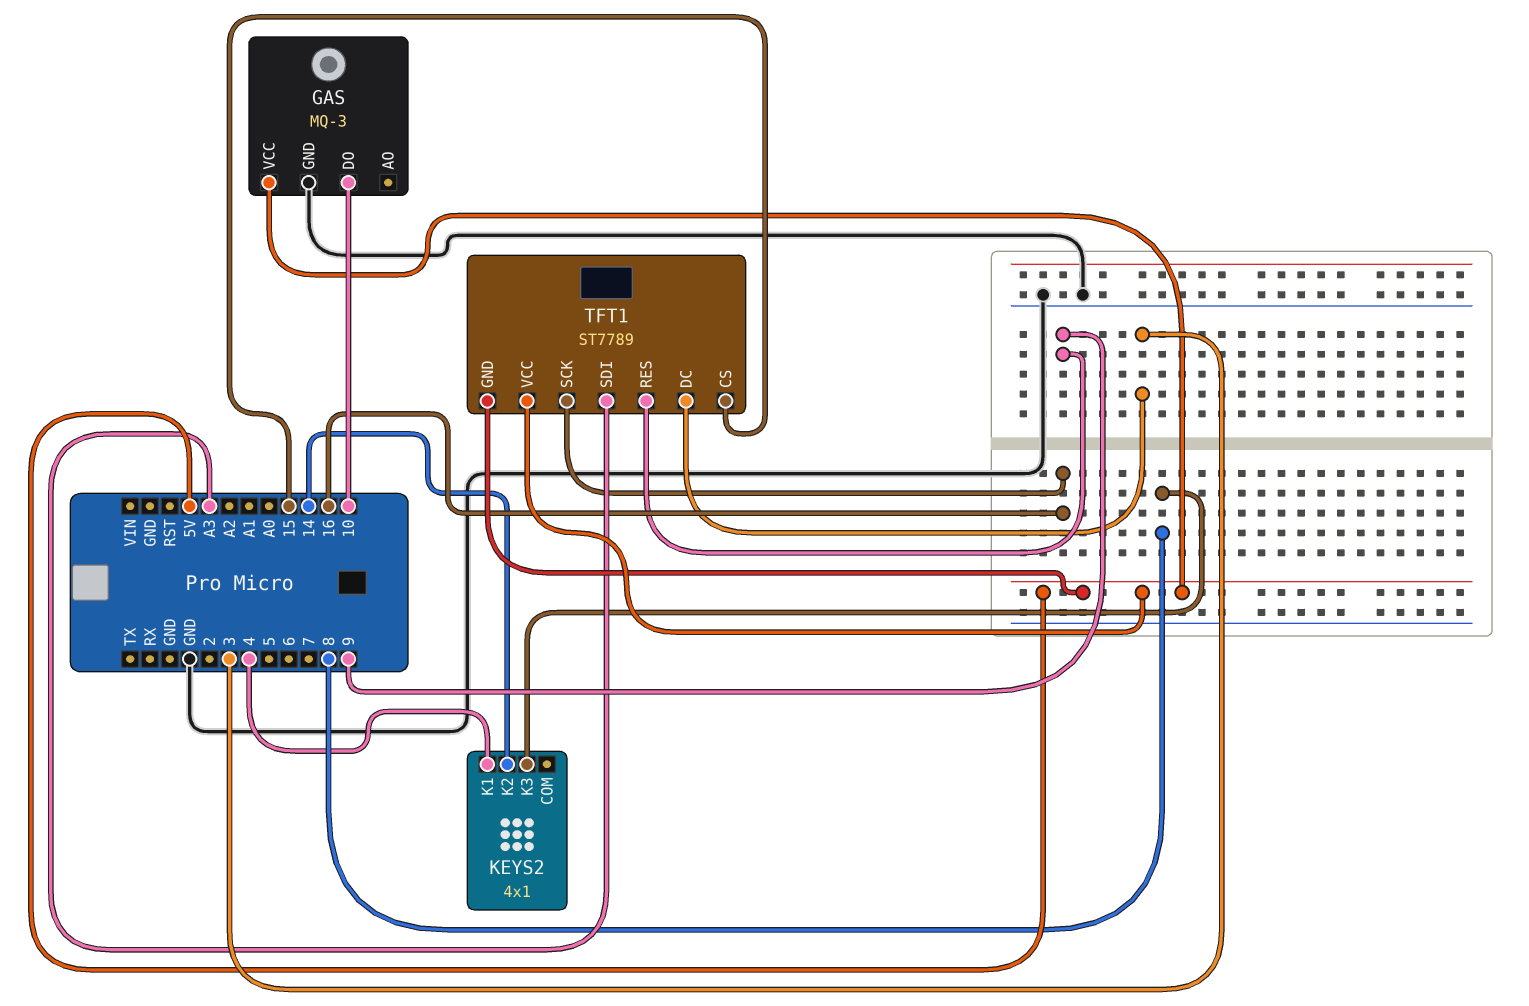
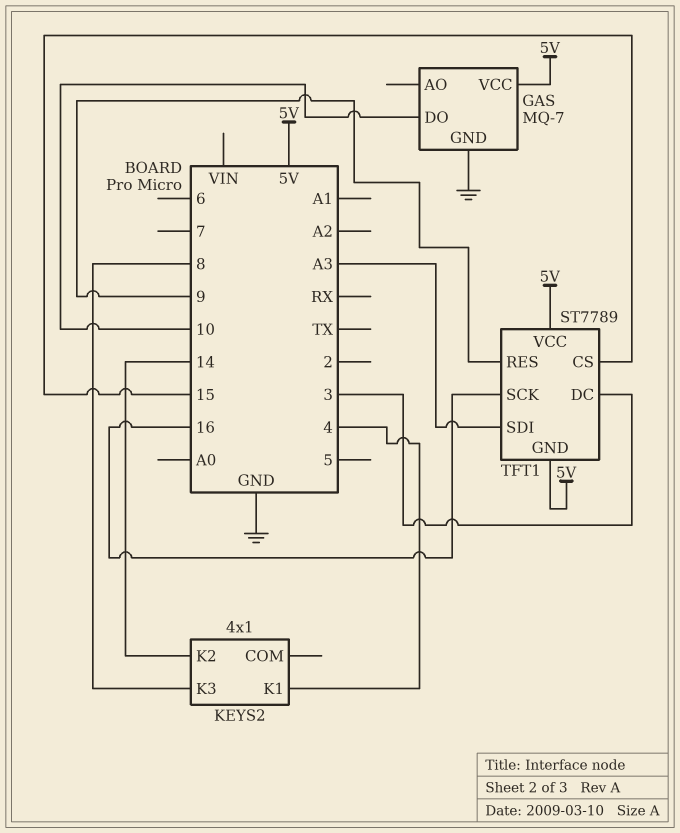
GAS: MQ-3 -> MQ-7

